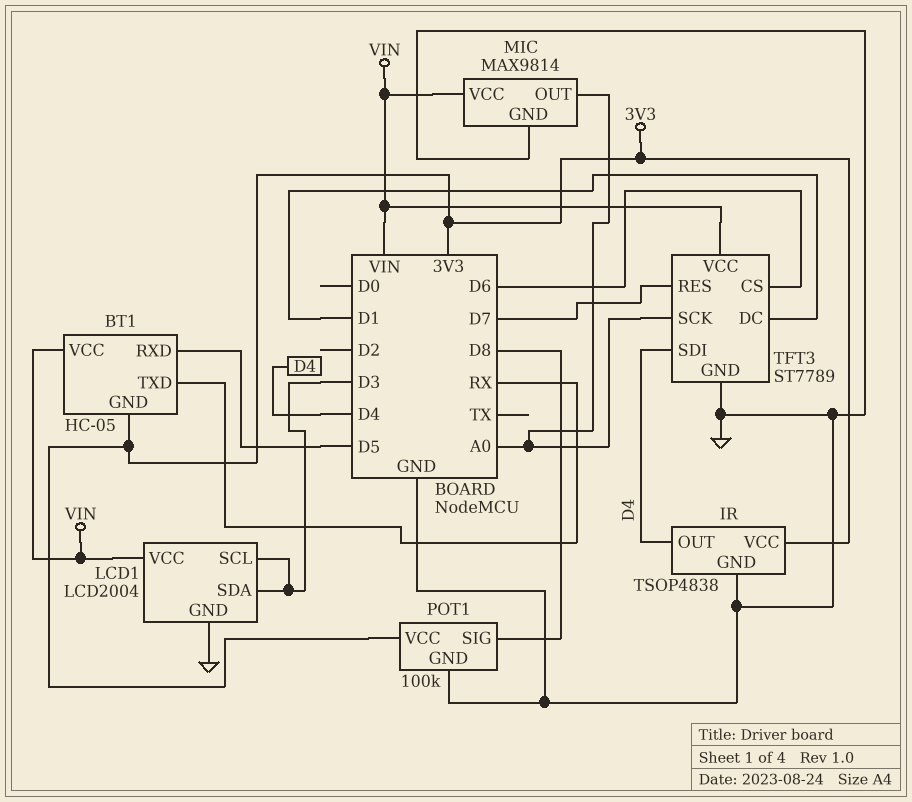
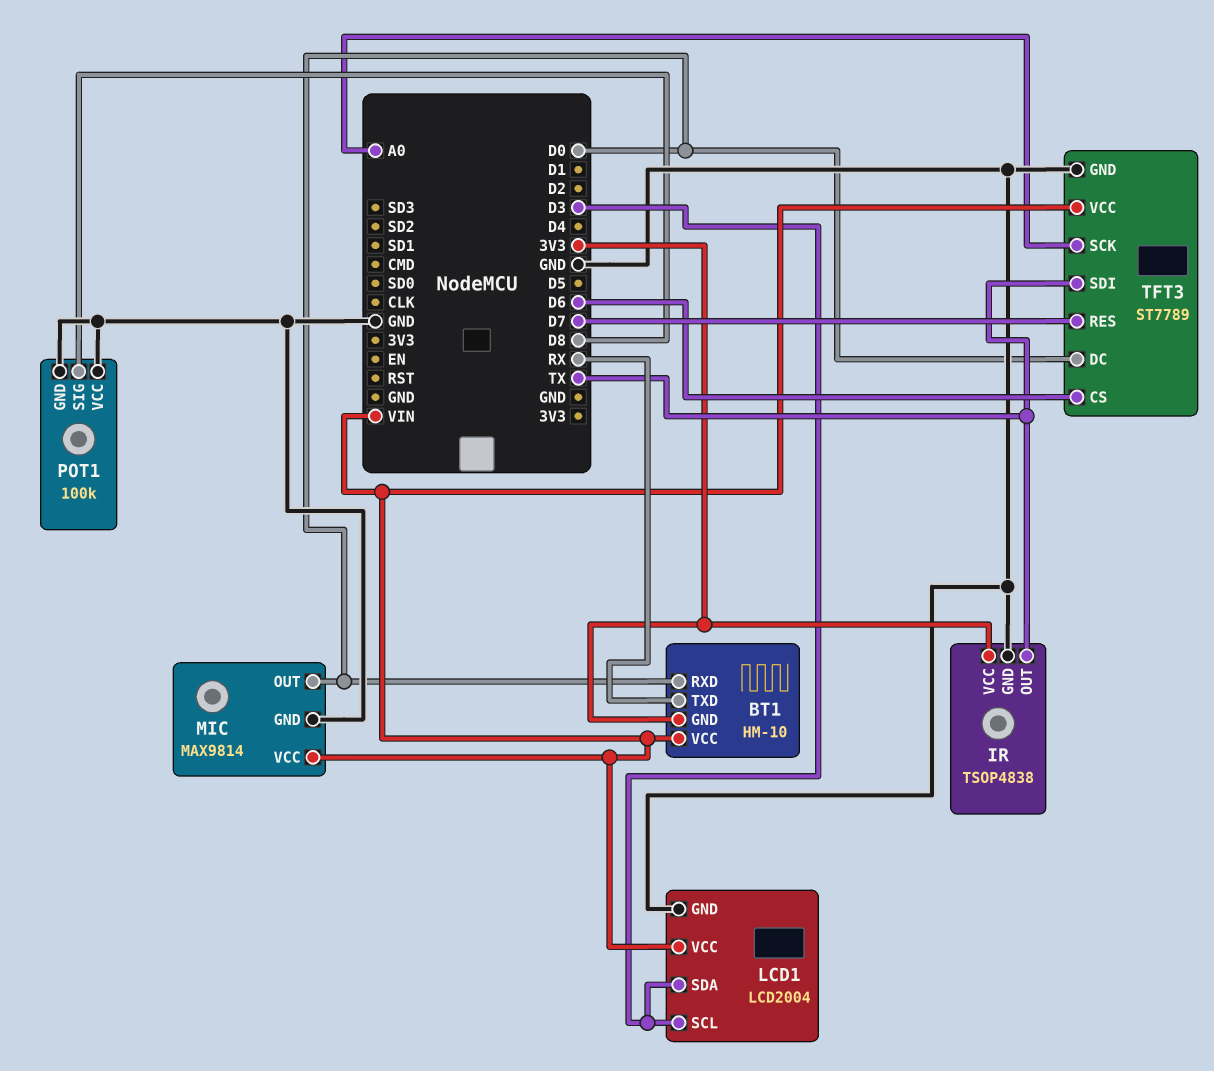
BT1: HC-05 -> HM-10
BT1 pin RXD: D5 -> D0
IR pin OUT: D4 -> TX
MIC pin OUT: A0 -> D0
POT1 pin VCC: 3V3 -> GND
TFT3 pin DC: D1 -> D0
TFT3 pin SDI: D4 -> TX

